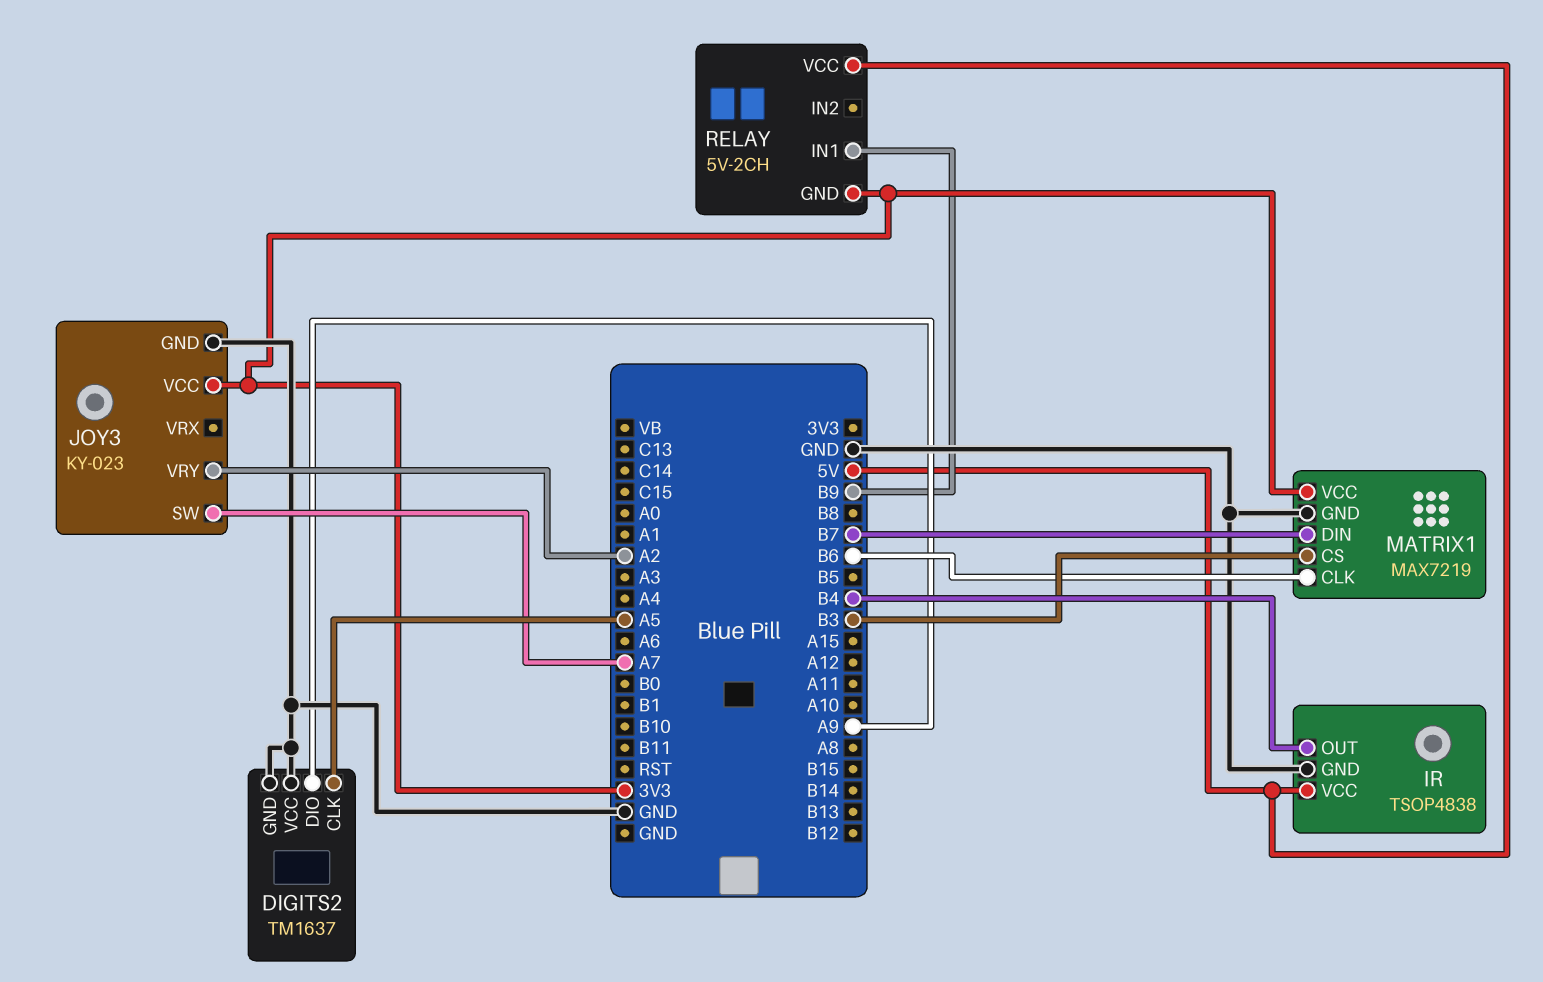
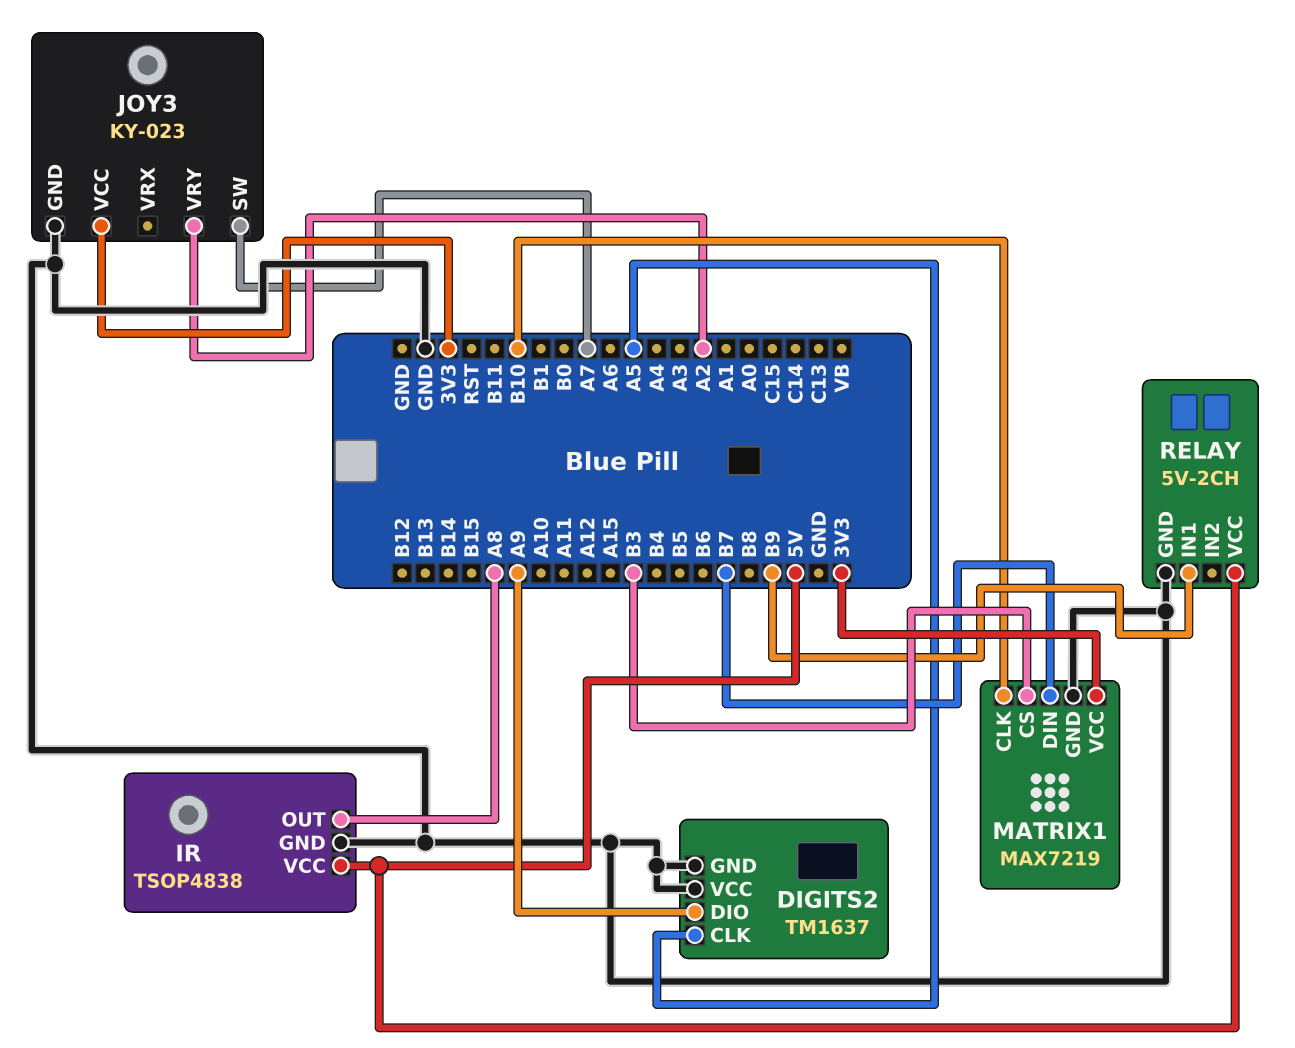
IR pin OUT: B4 -> A8
MATRIX1 pin CLK: B6 -> B10
RELAY pin GND: 3V3 -> GND

